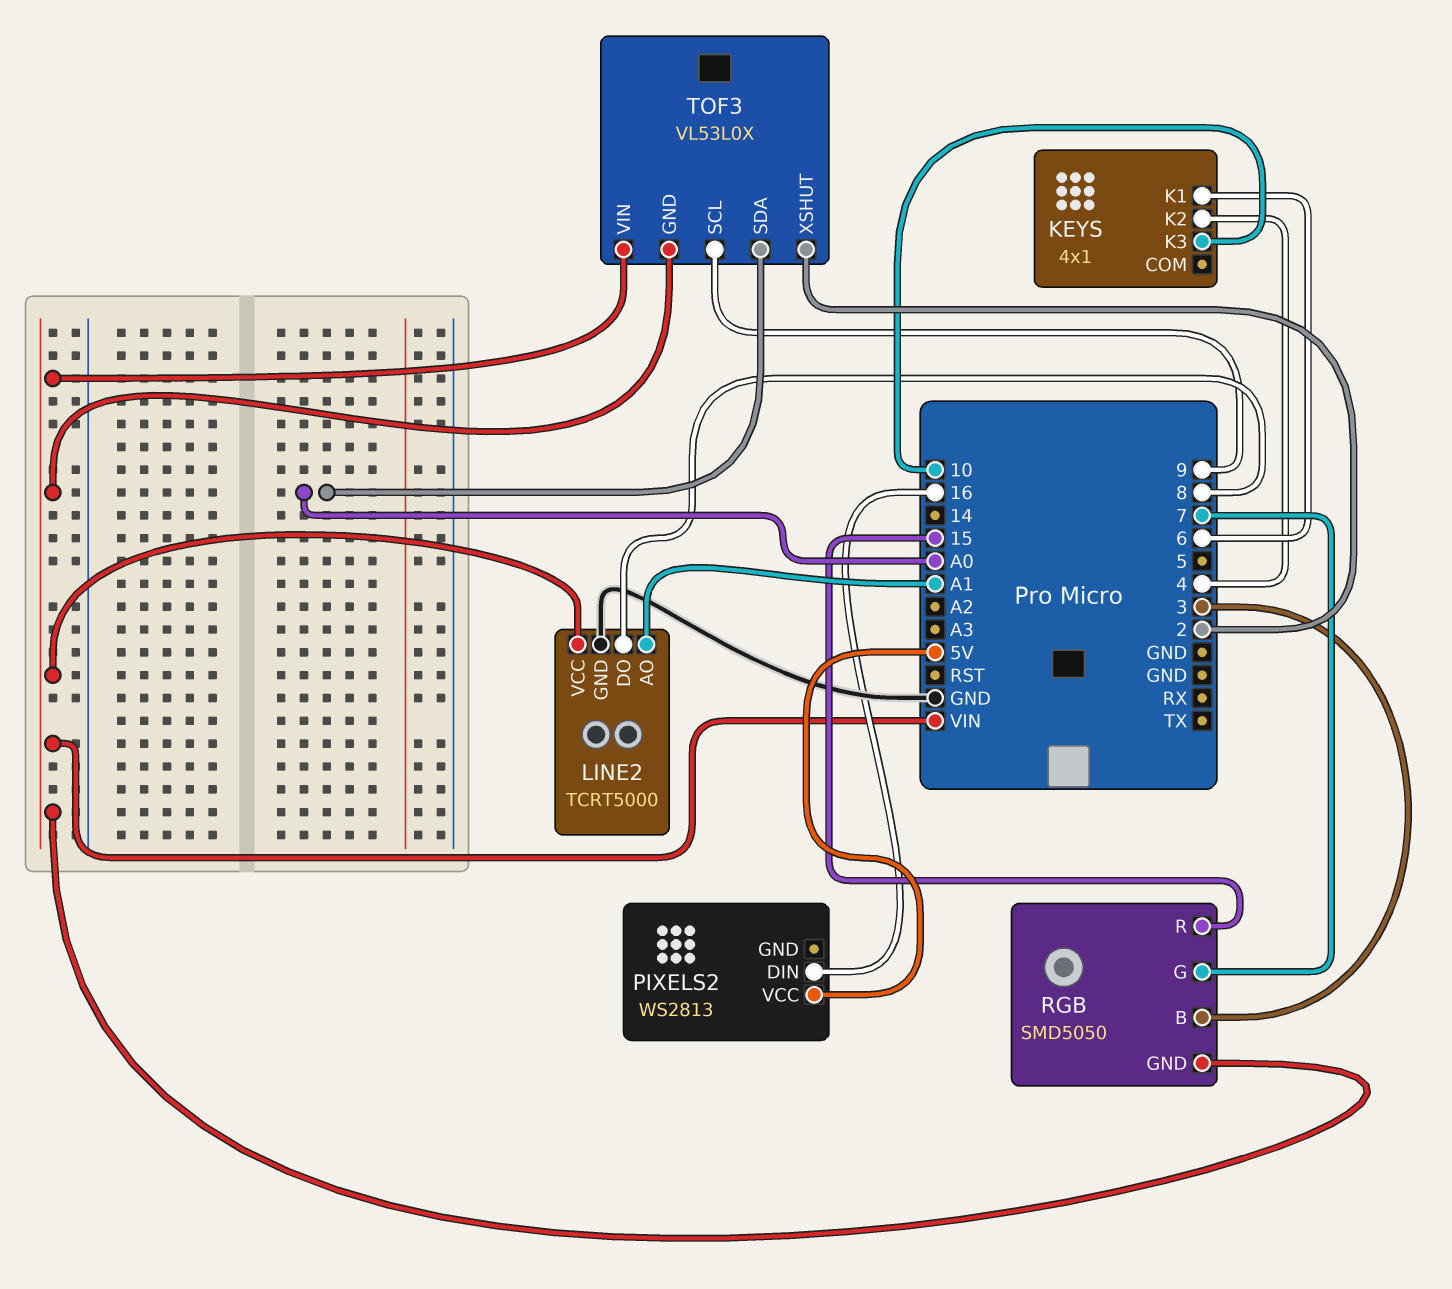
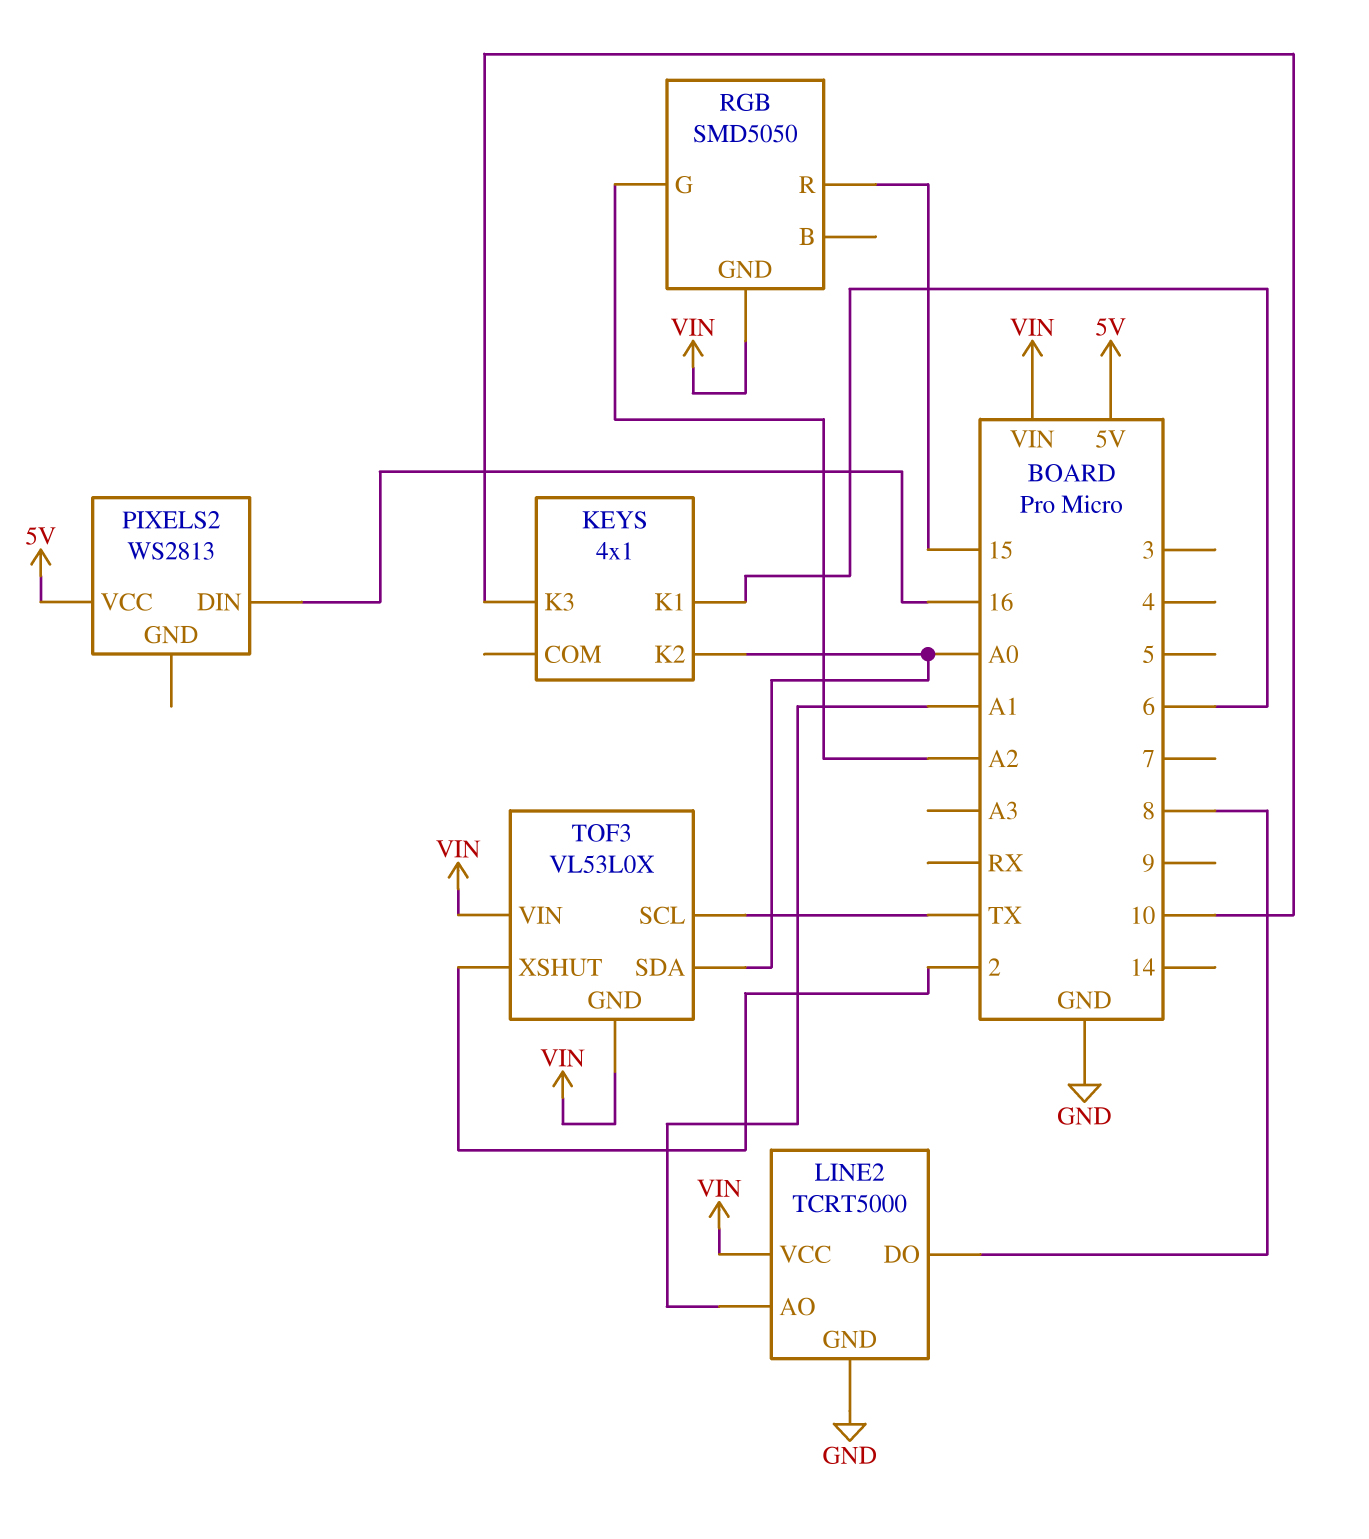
KEYS pin K2: 4 -> A0
RGB pin B: 3 -> none
RGB pin G: 7 -> A2
TOF3 pin SCL: 9 -> TX

